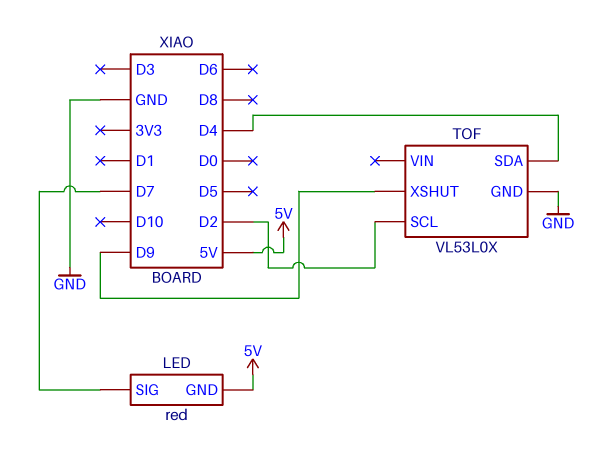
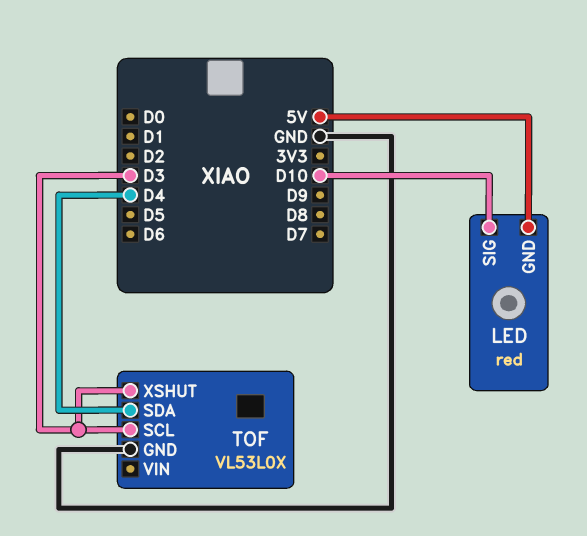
LED pin SIG: D7 -> D10
TOF pin SCL: D2 -> D3
TOF pin XSHUT: D9 -> D3

